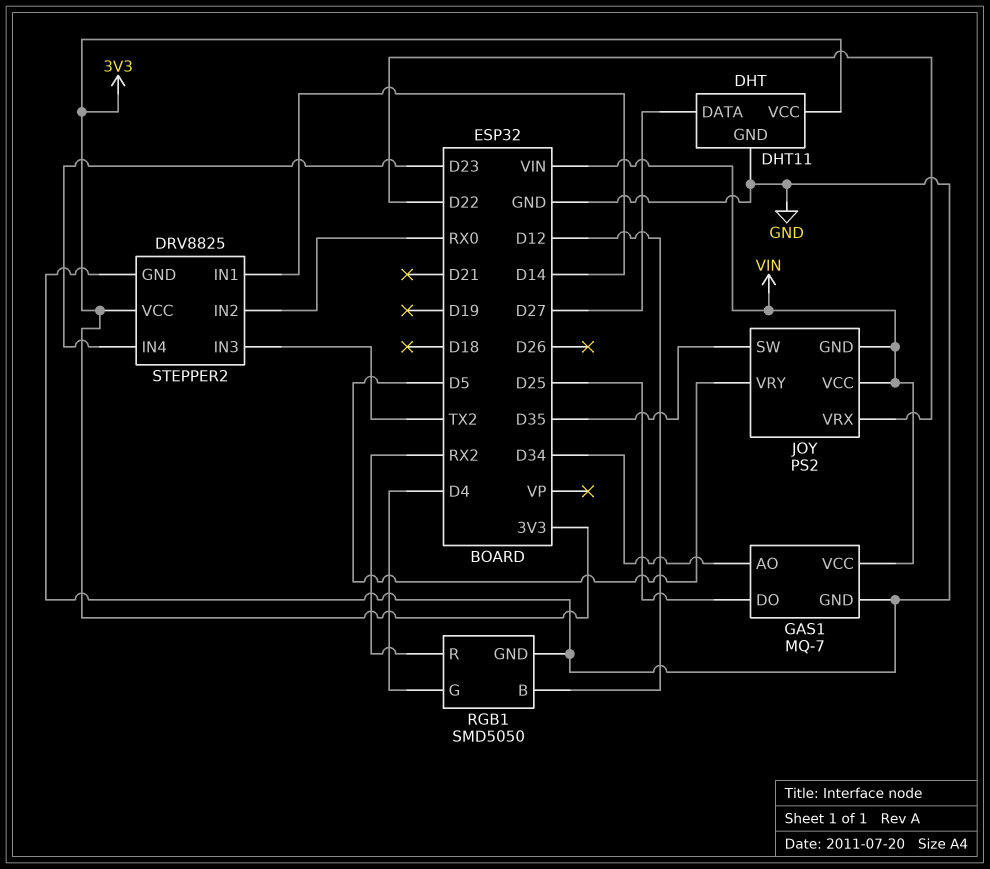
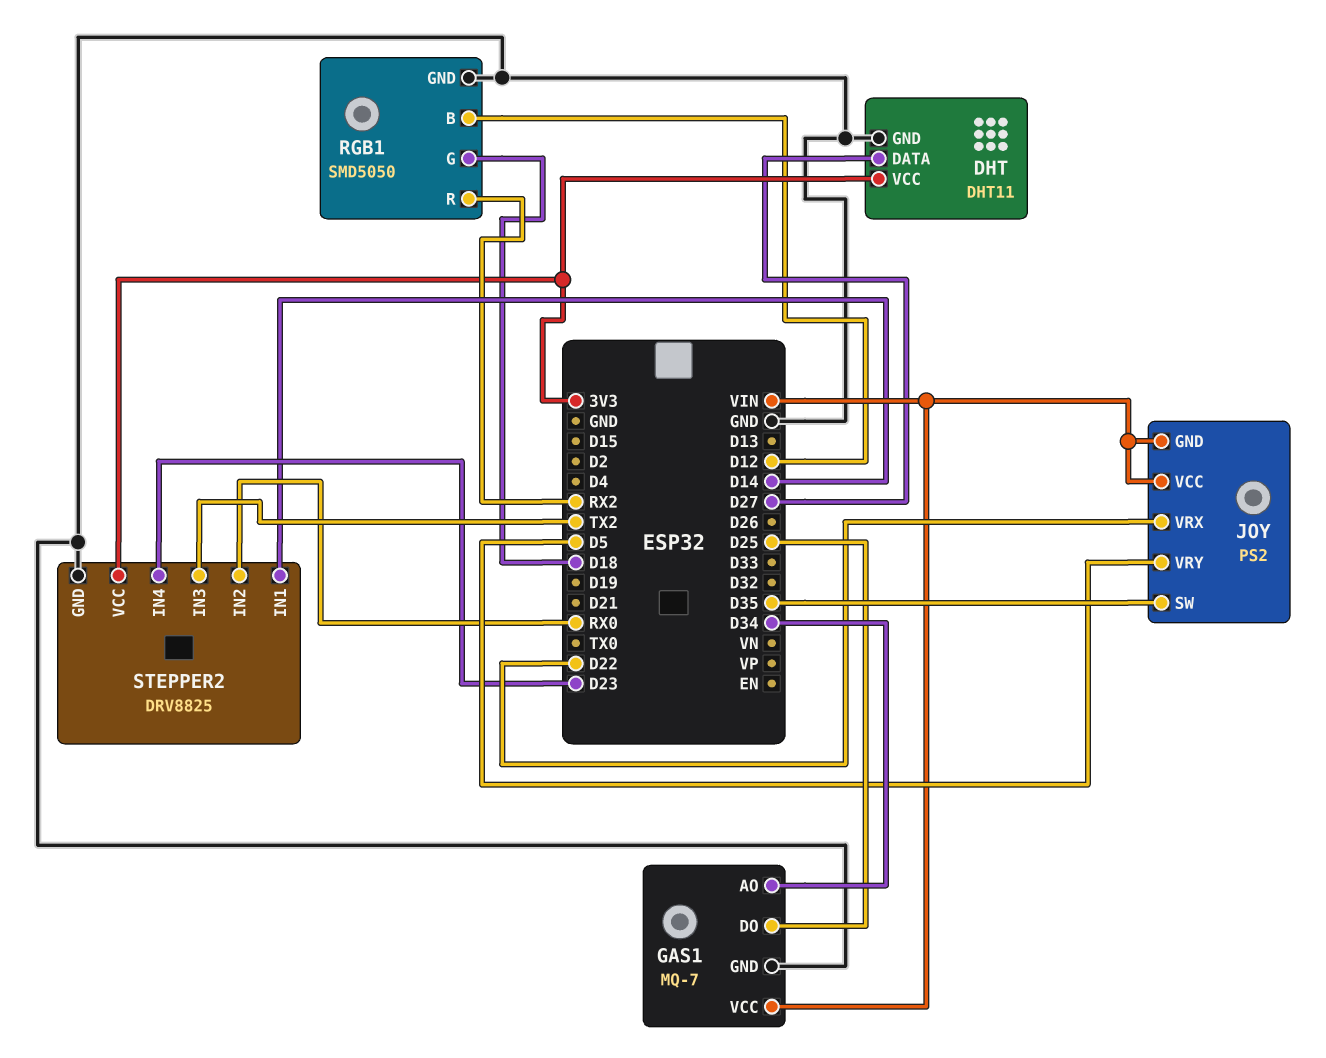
RGB1 pin G: D4 -> D18

